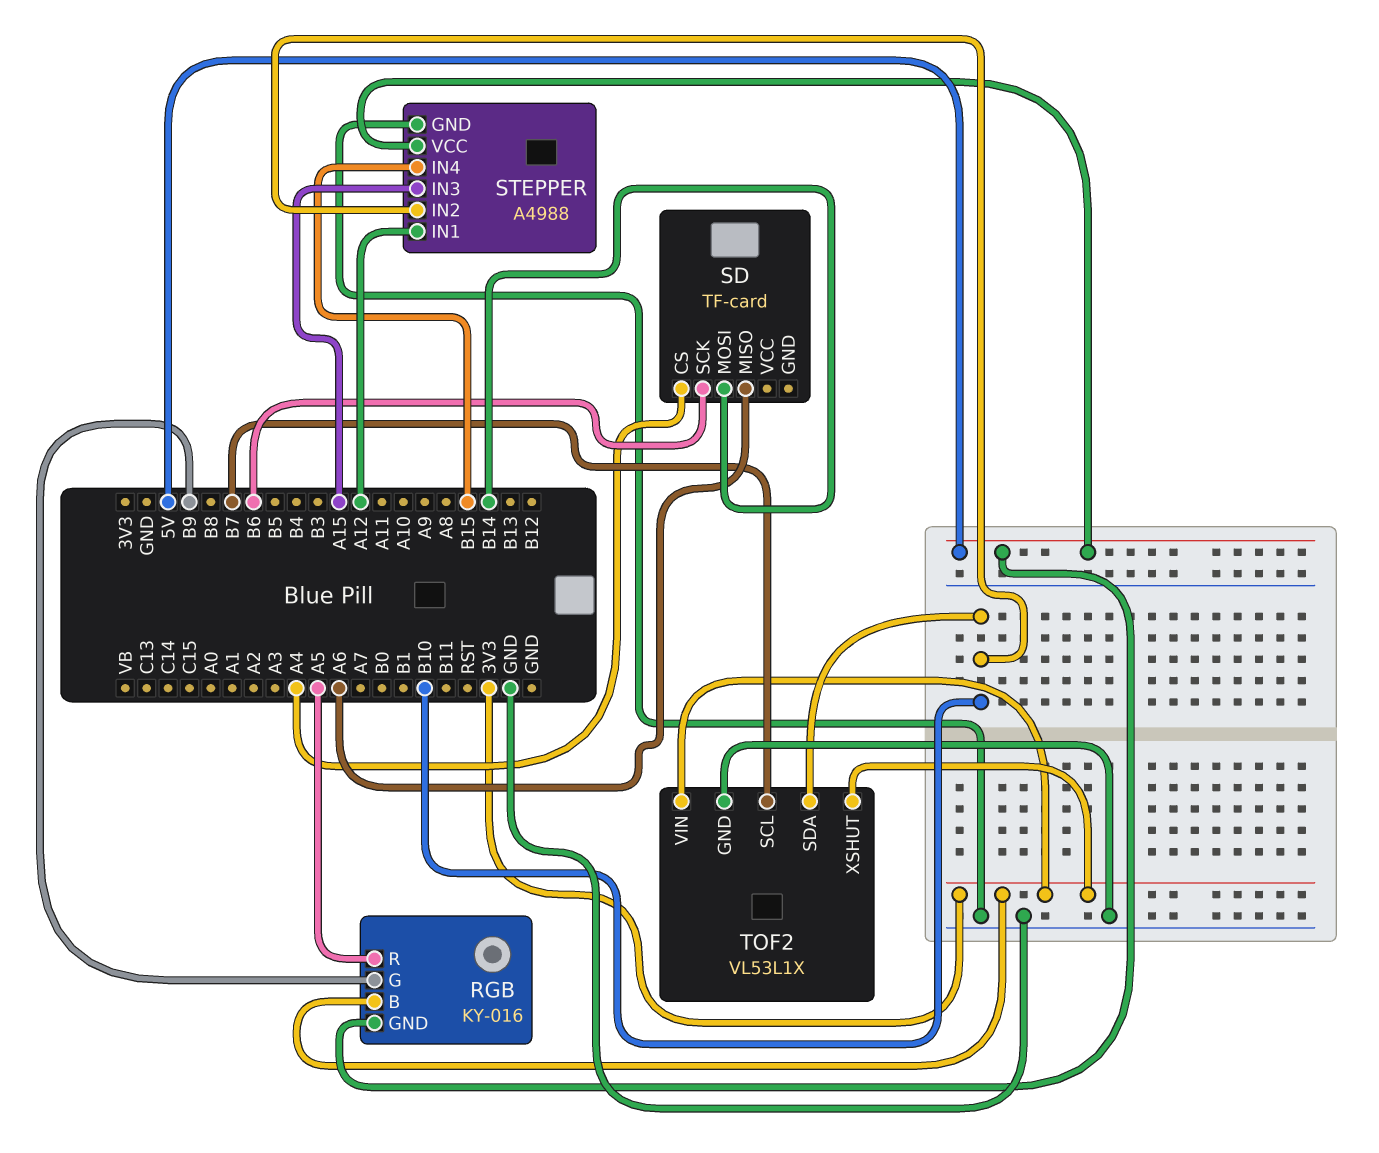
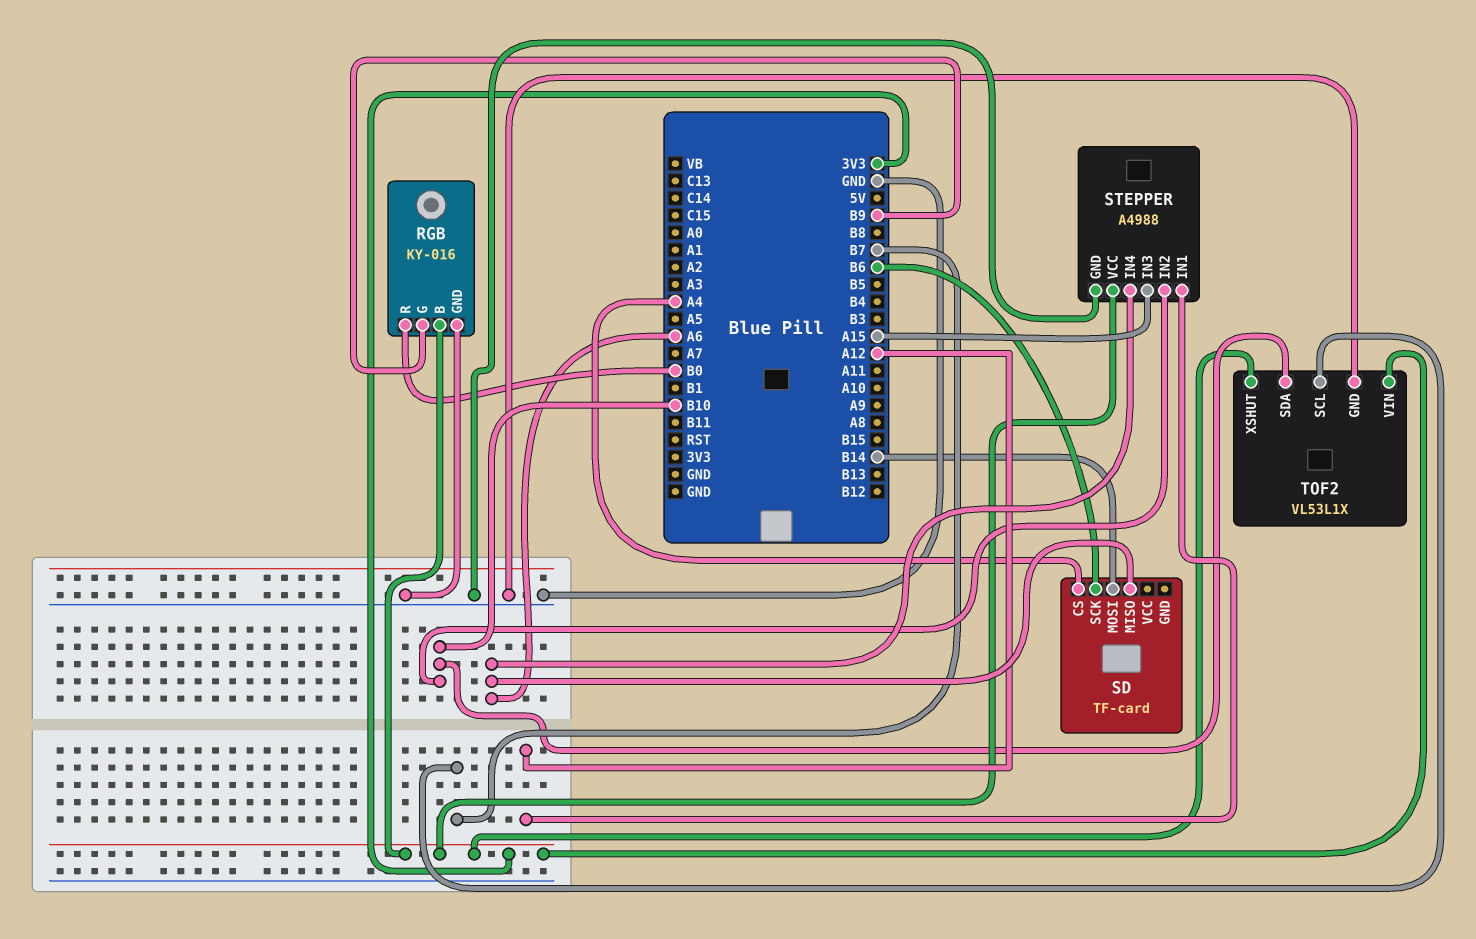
RGB pin GND: 5V -> GND
RGB pin R: A5 -> B0
STEPPER pin IN4: B15 -> A6
STEPPER pin VCC: 5V -> 3V3

